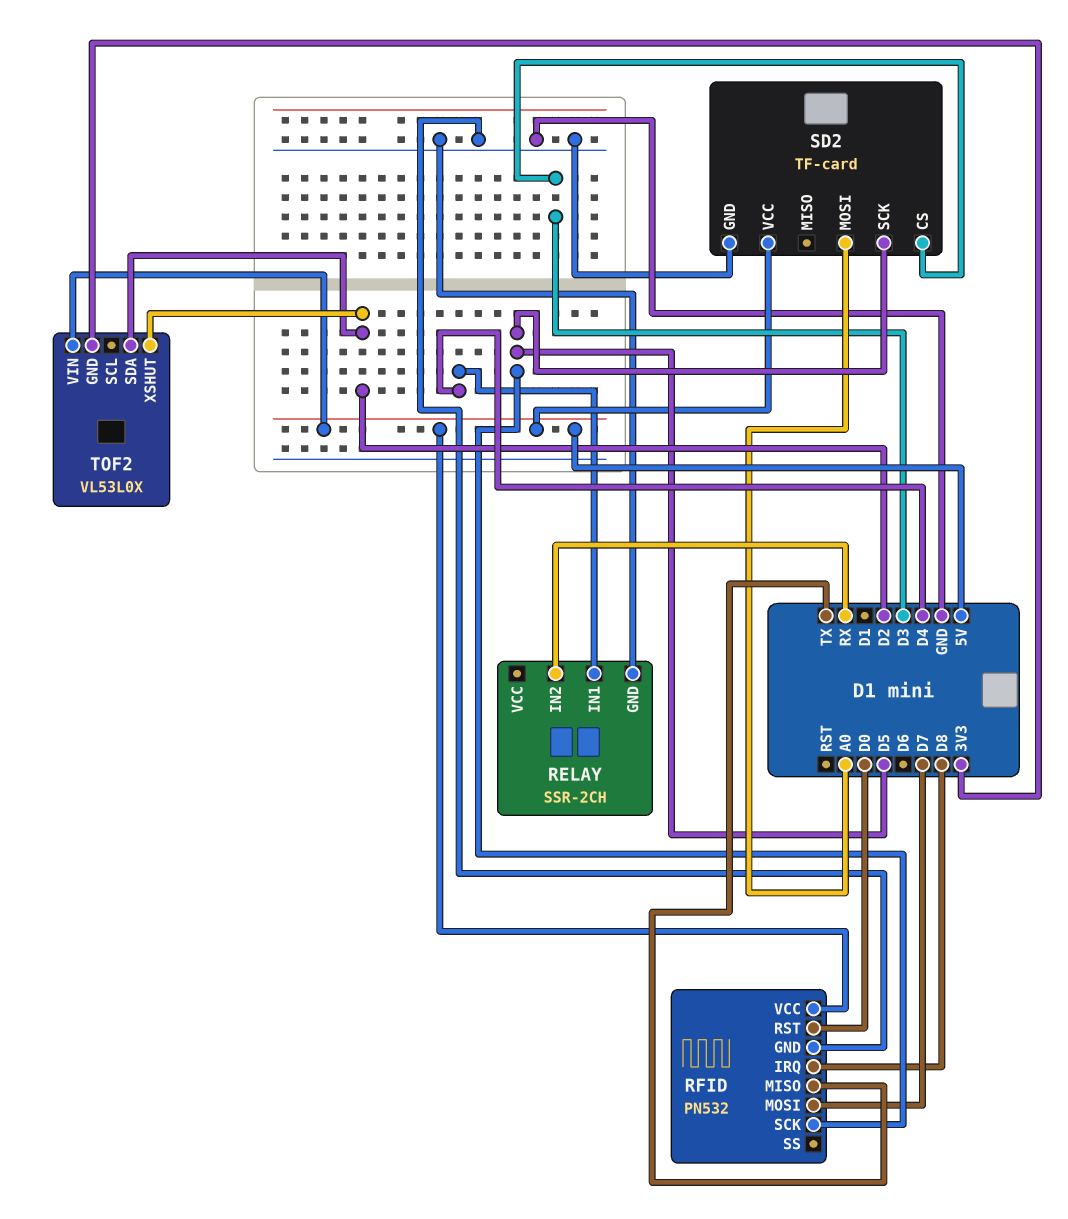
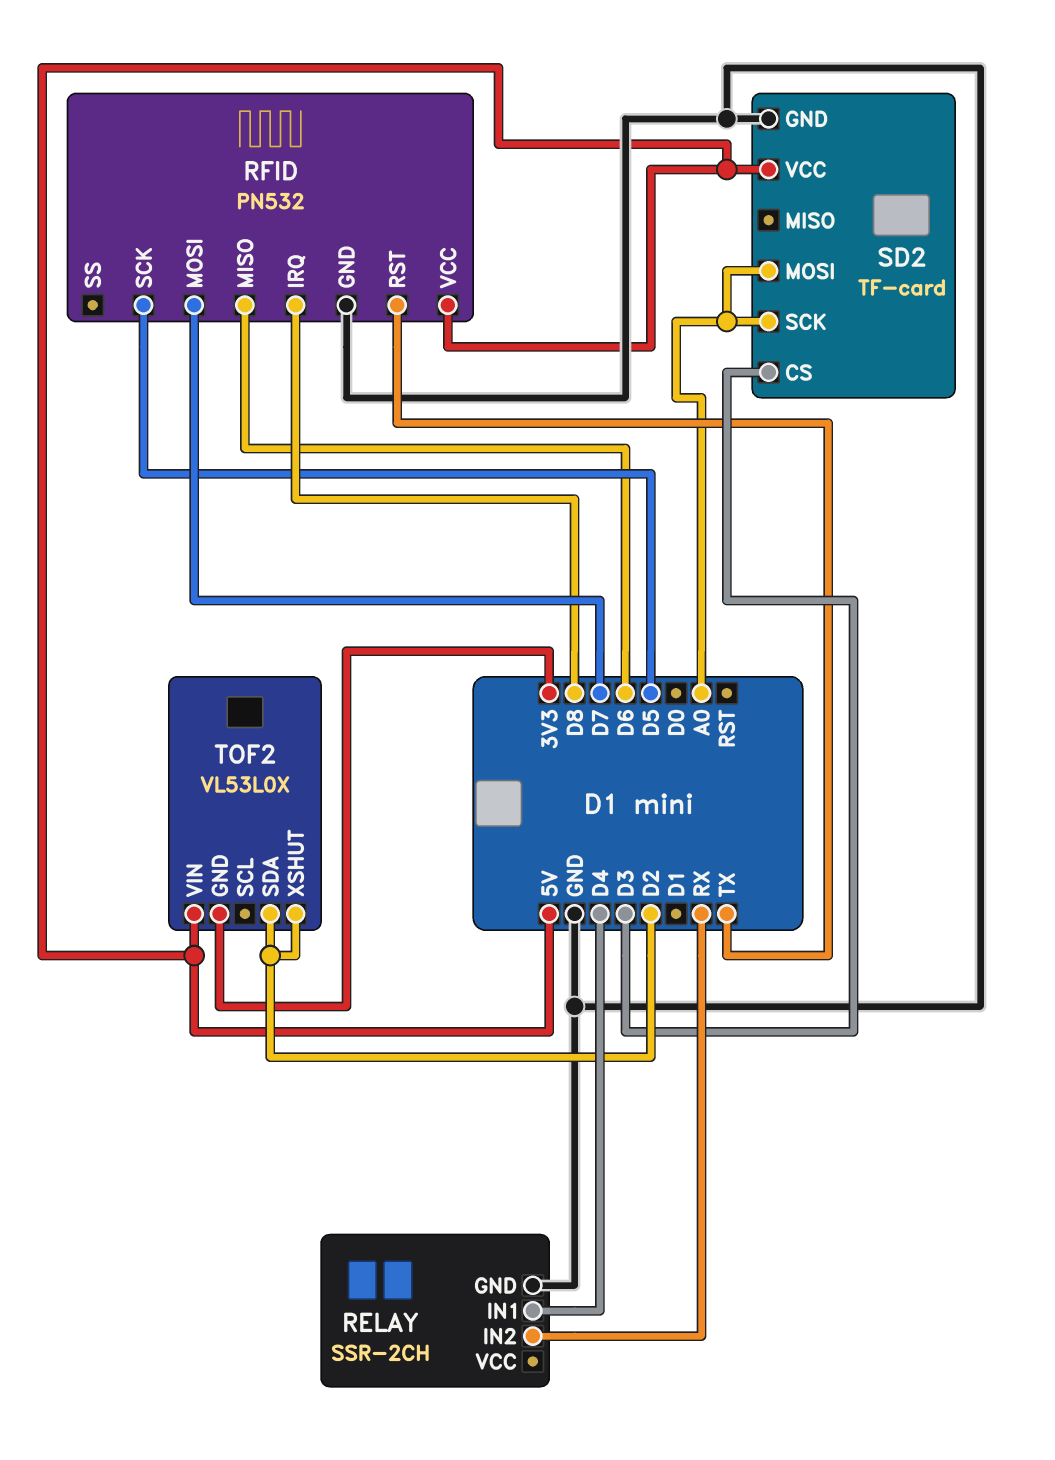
RFID pin MISO: TX -> D6
RFID pin RST: D0 -> TX
SD2 pin SCK: D5 -> A0

